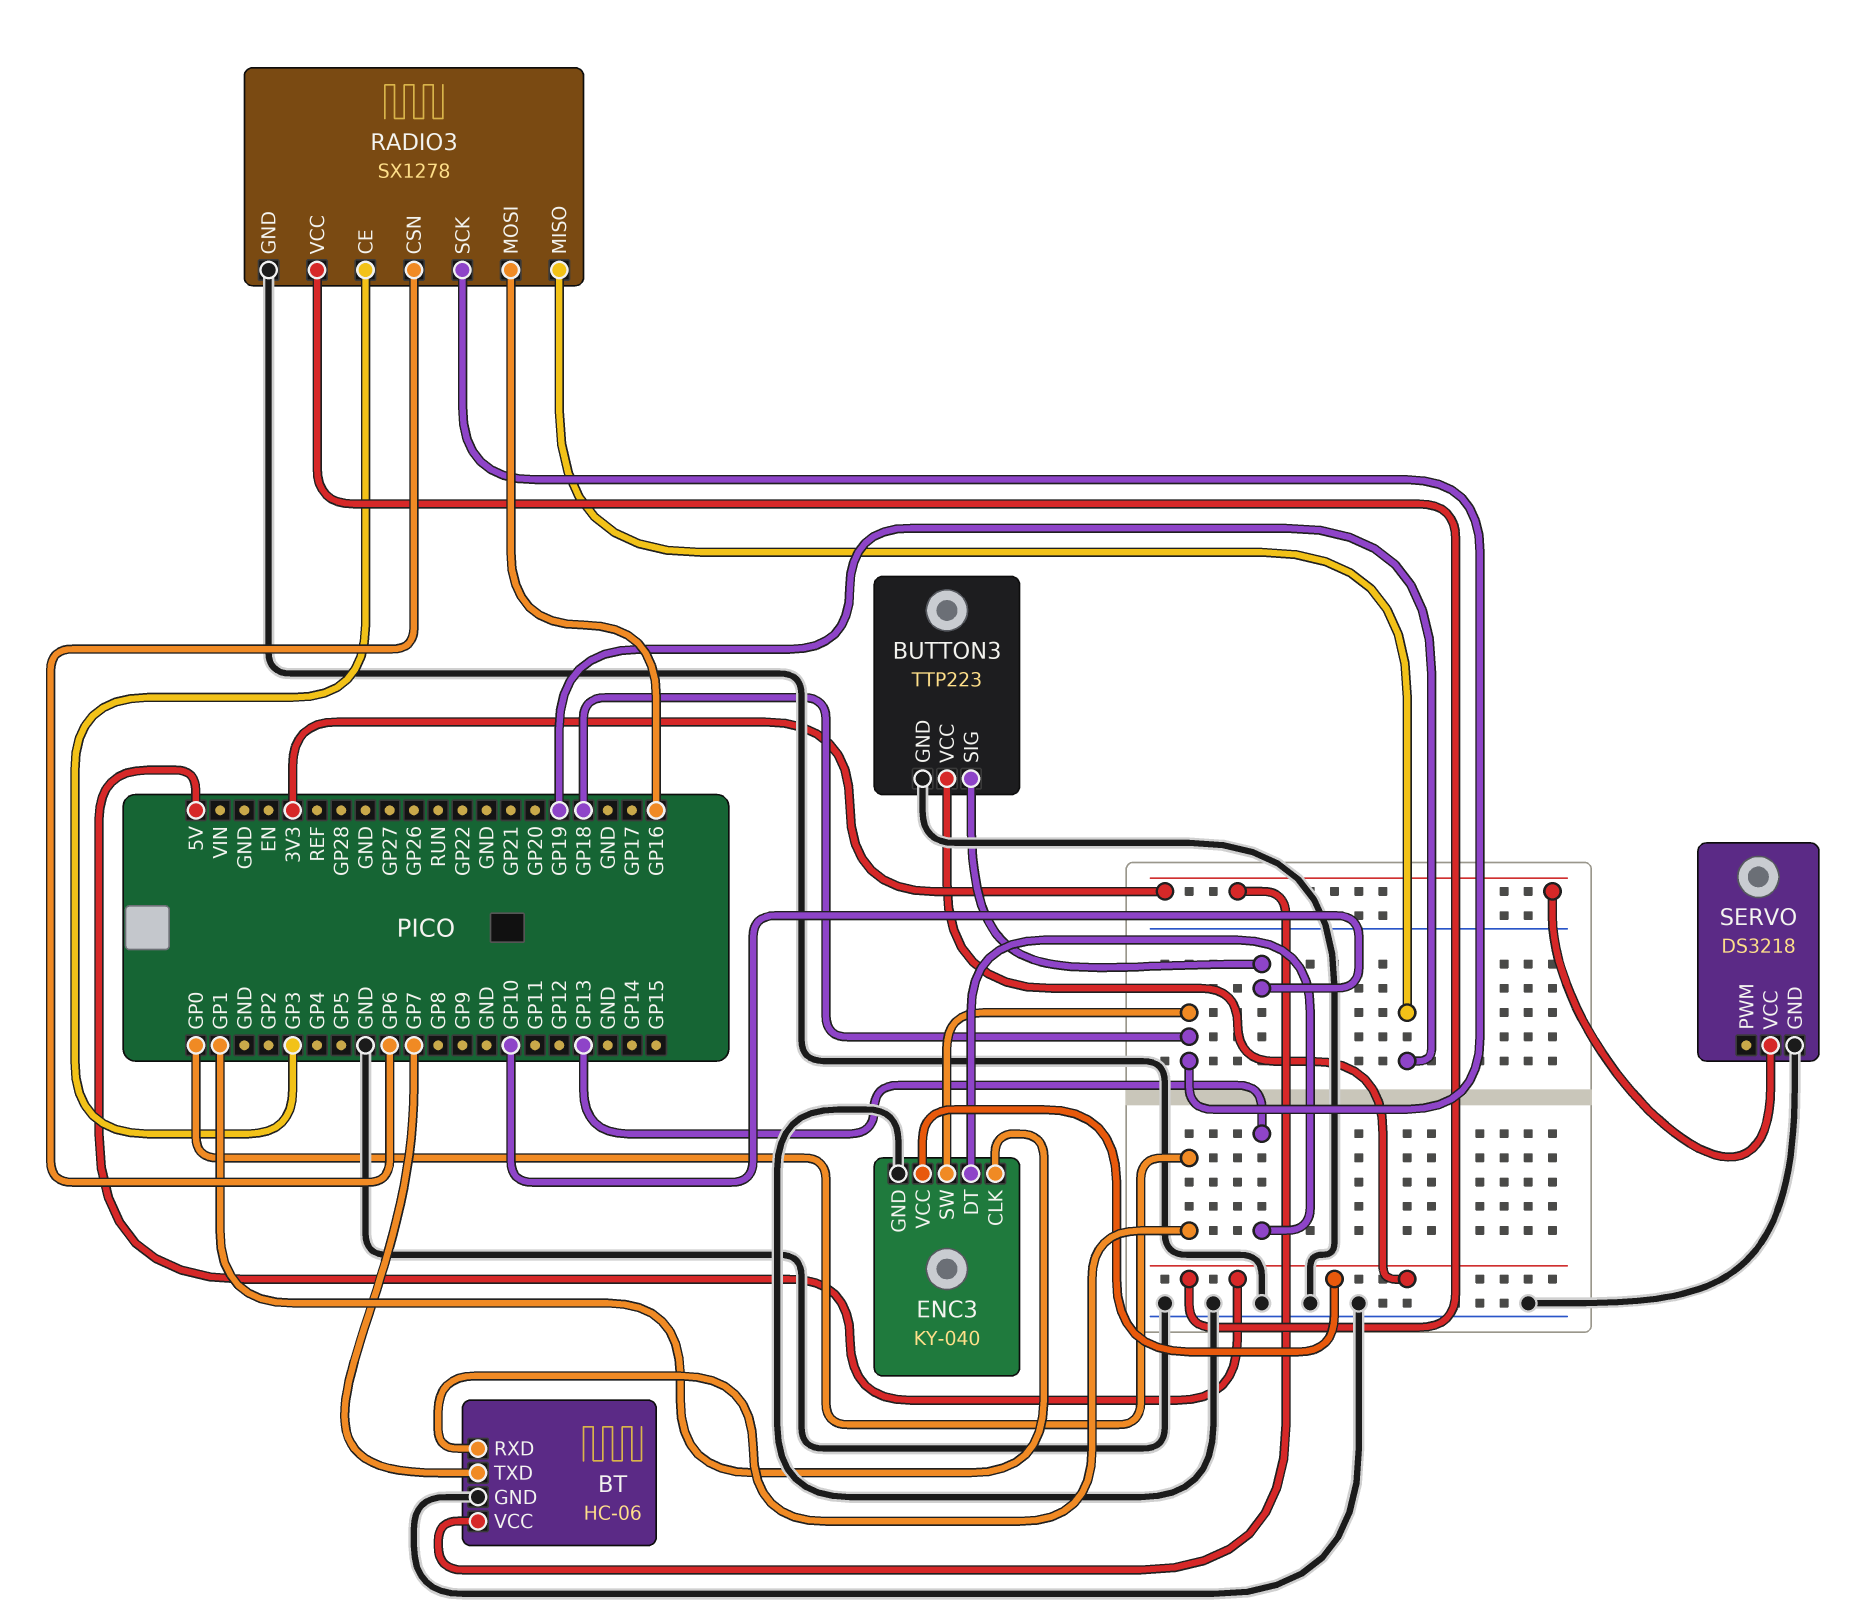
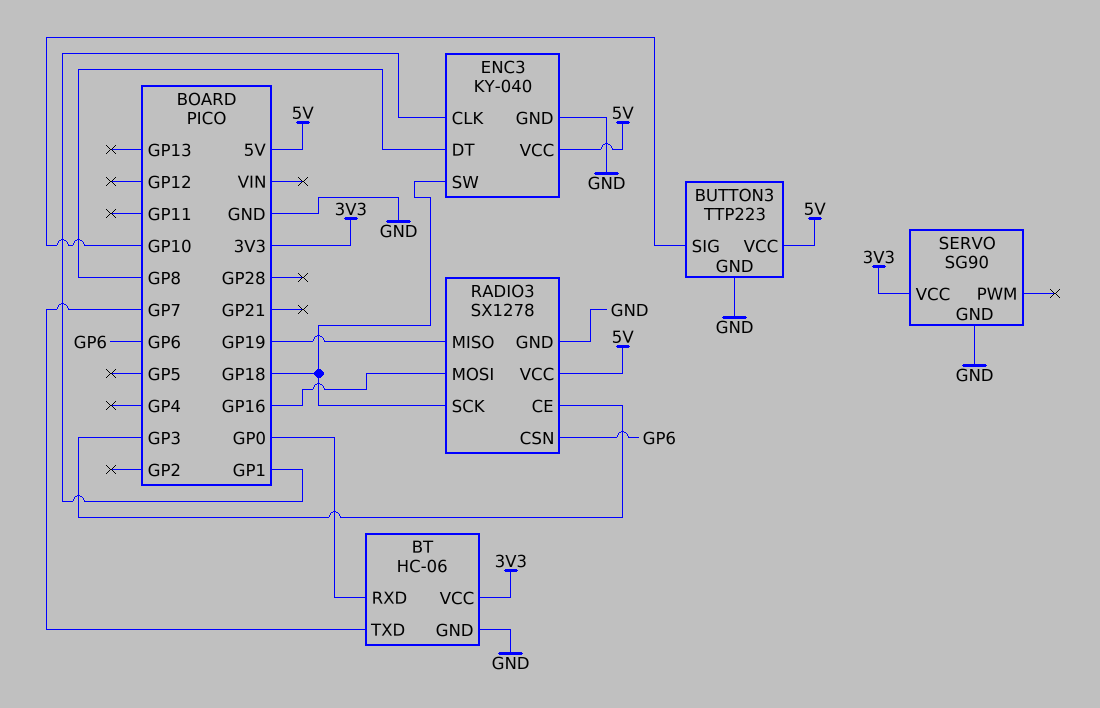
ENC3 pin DT: GP13 -> GP8
SERVO: DS3218 -> SG90

